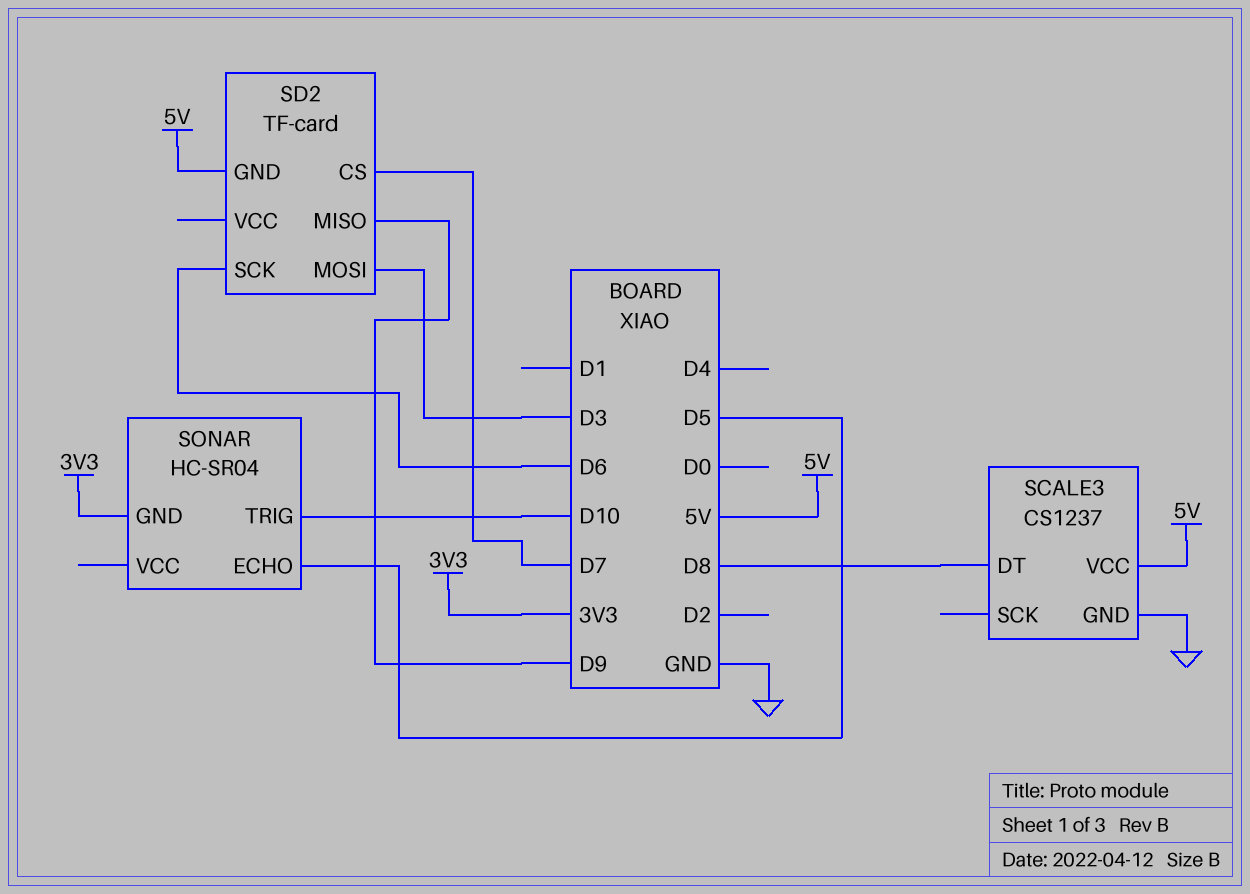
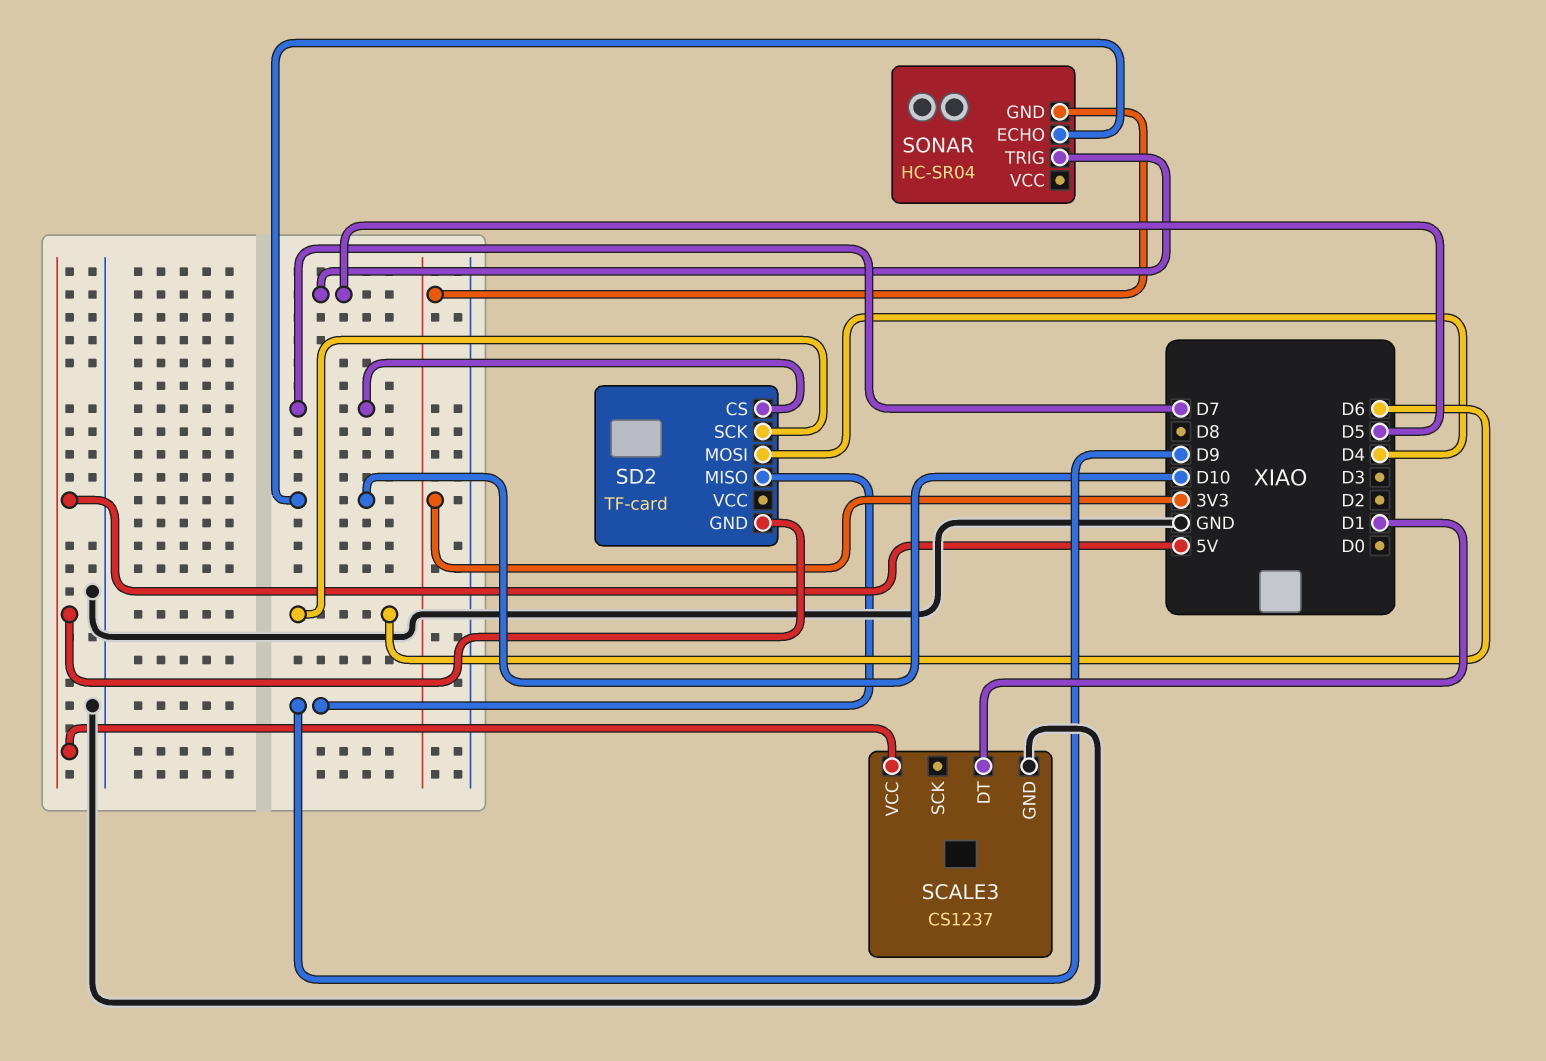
SCALE3 pin DT: D8 -> D1
SD2 pin MOSI: D3 -> D4
SONAR pin ECHO: D5 -> D10
SONAR pin TRIG: D10 -> D5

